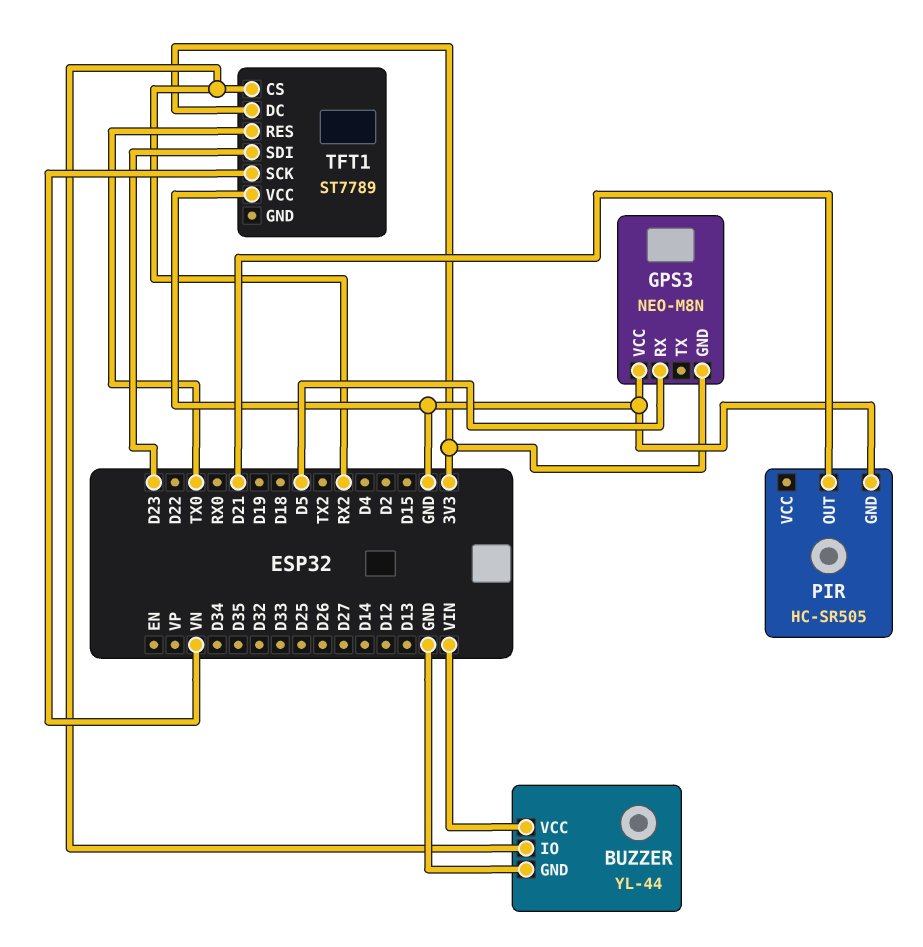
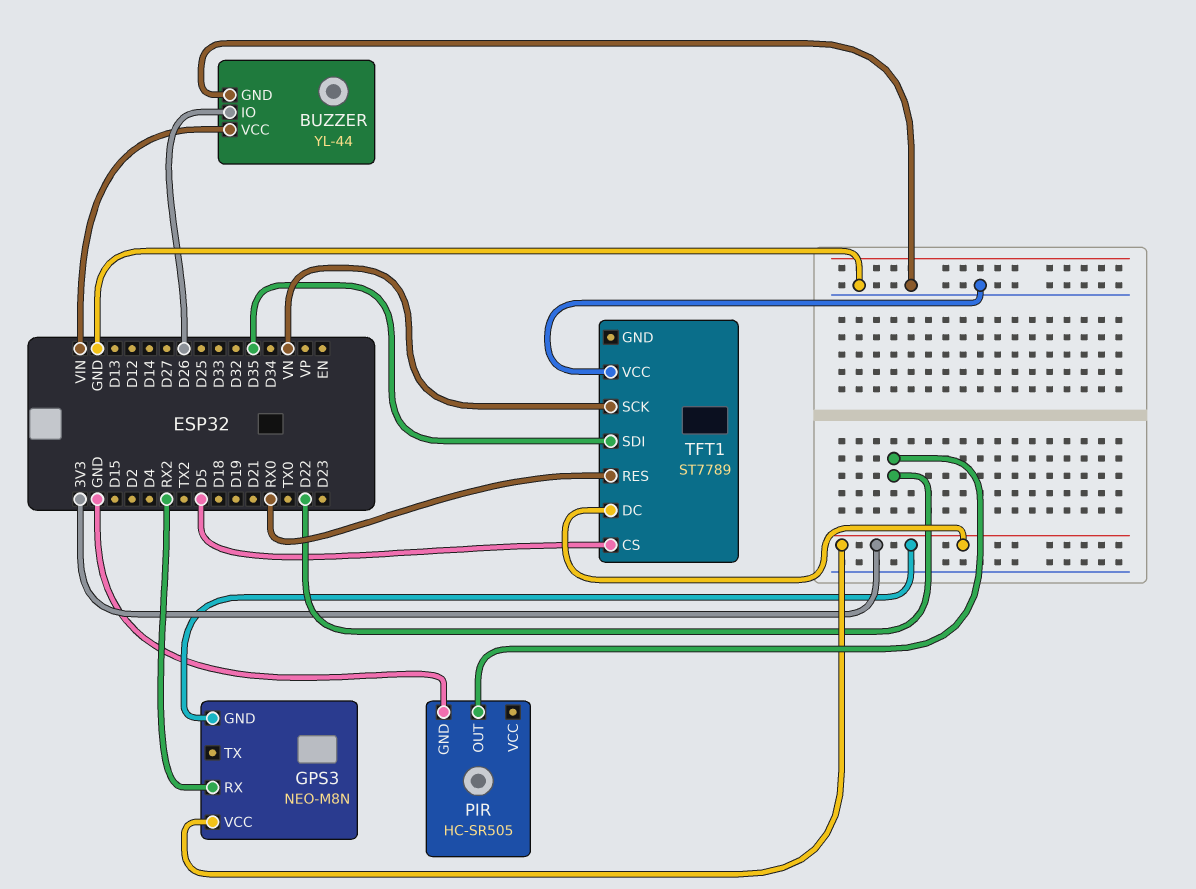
BUZZER pin IO: RX2 -> D26
GPS3 pin RX: D5 -> RX2
GPS3 pin VCC: GND -> 3V3
PIR pin OUT: D21 -> D22
TFT1 pin CS: RX2 -> D5
TFT1 pin RES: TX0 -> RX0
TFT1 pin SDI: D23 -> D35

